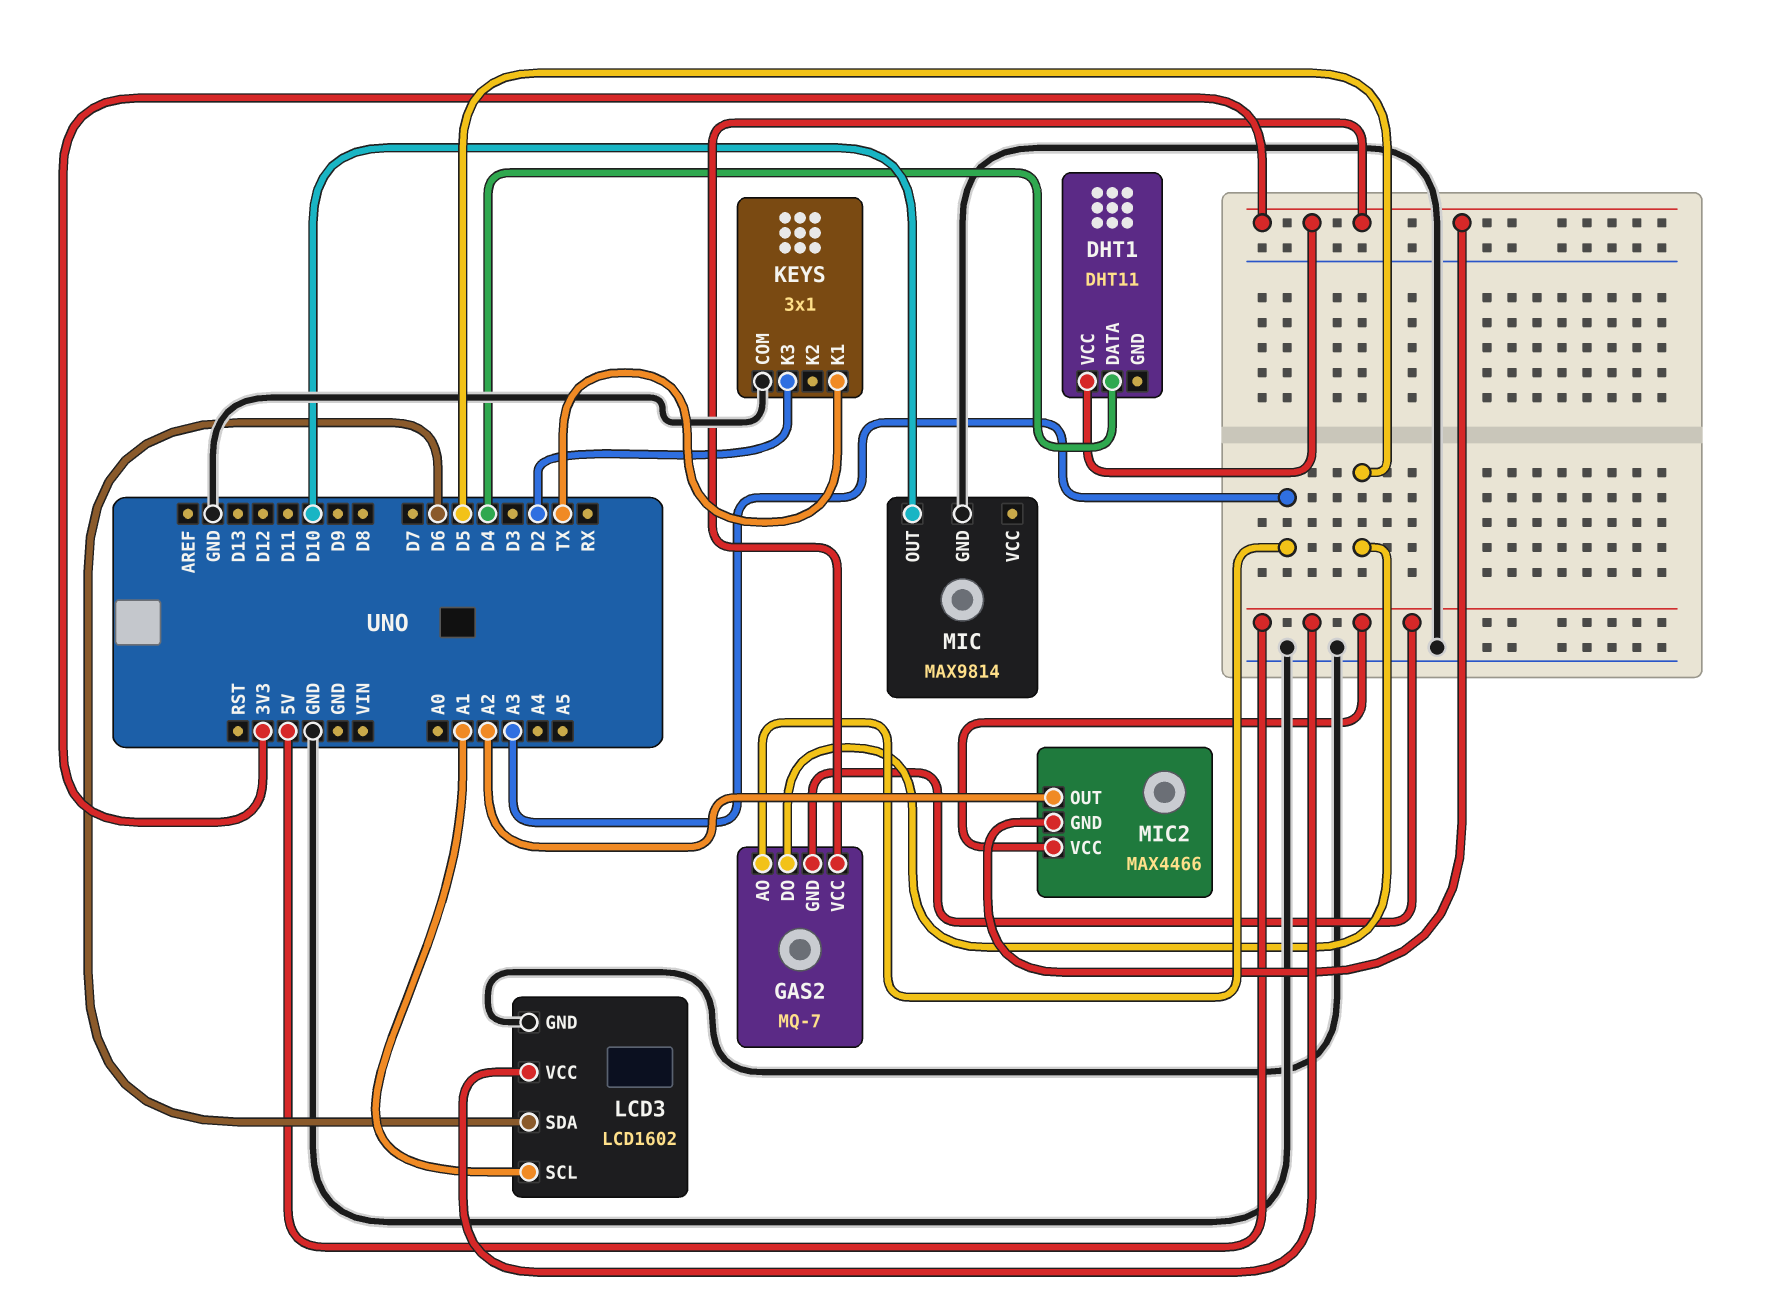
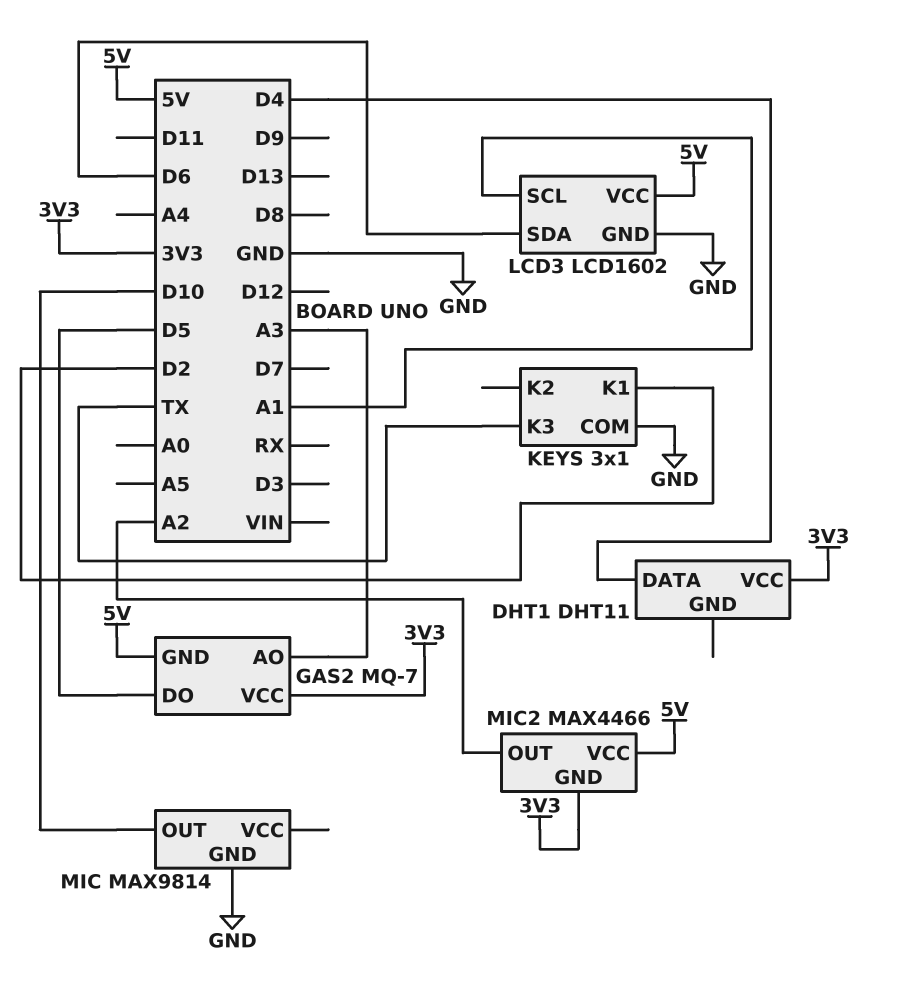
KEYS pin K1: TX -> D2
KEYS pin K3: D2 -> TX

